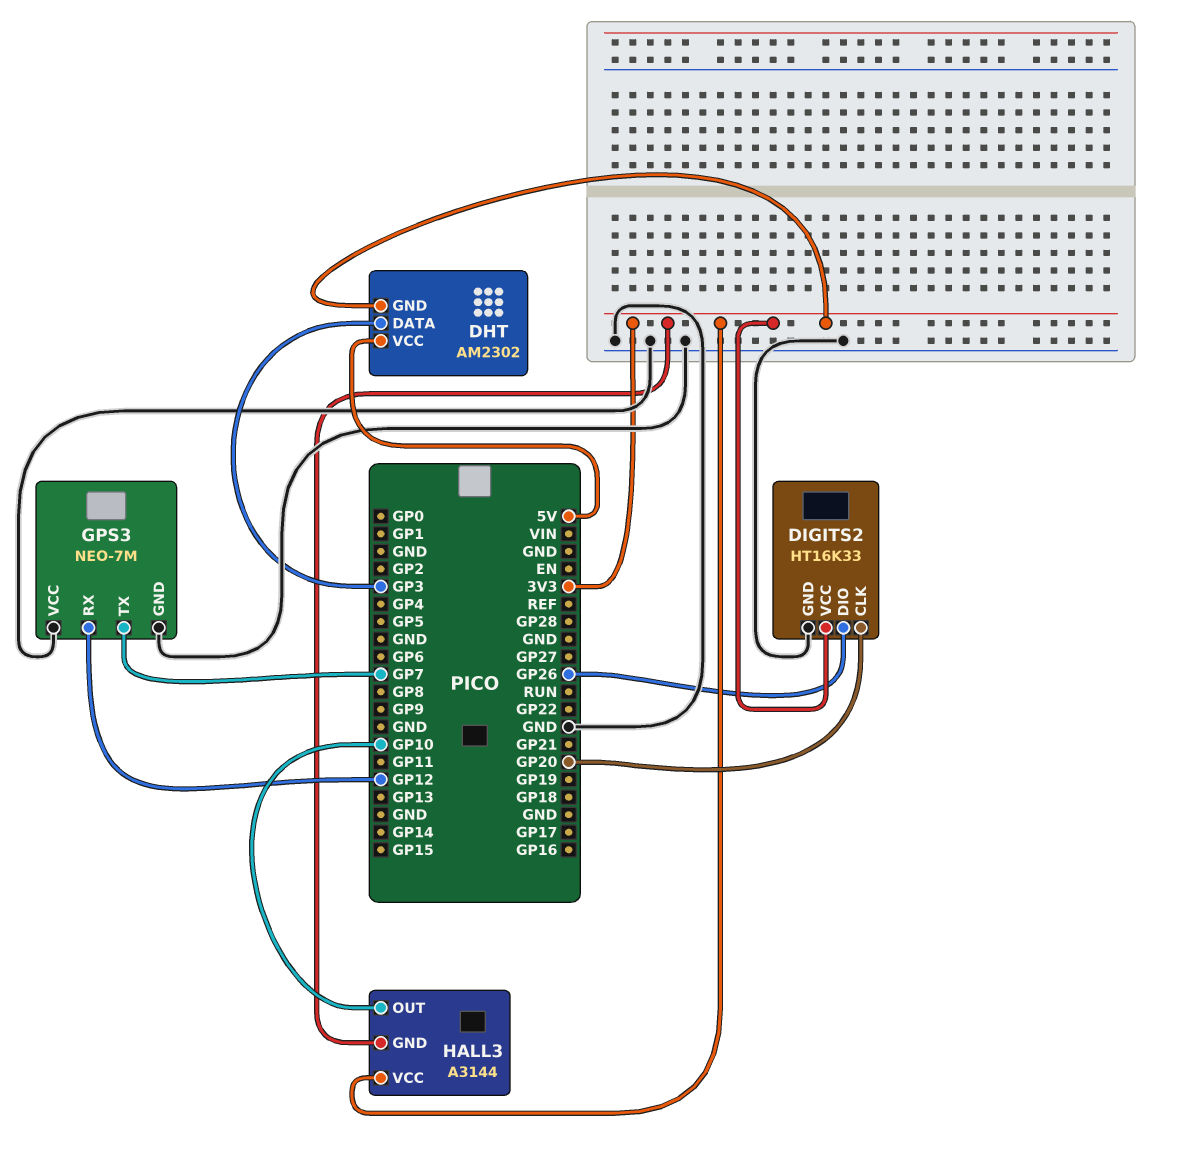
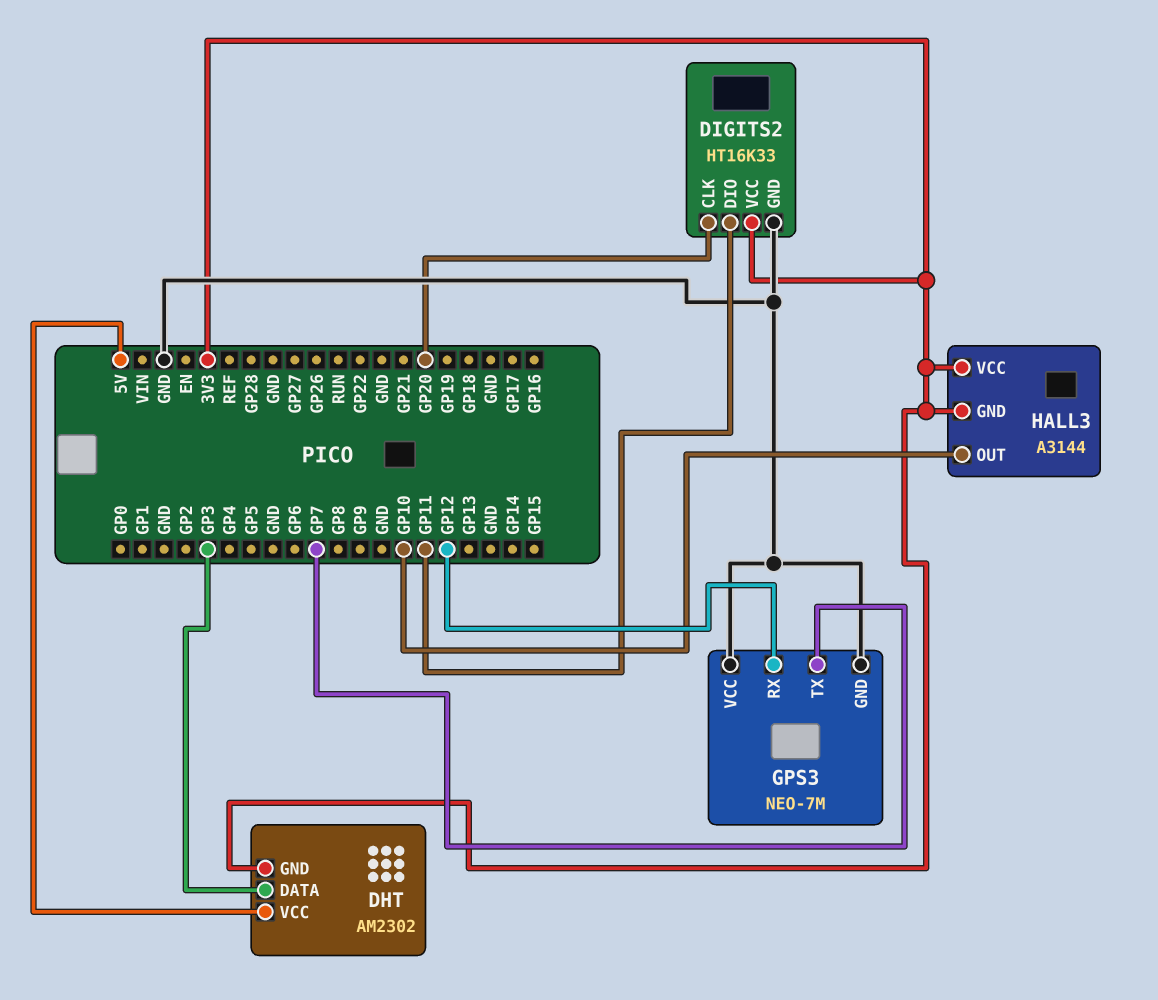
DIGITS2 pin DIO: GP26 -> GP11

